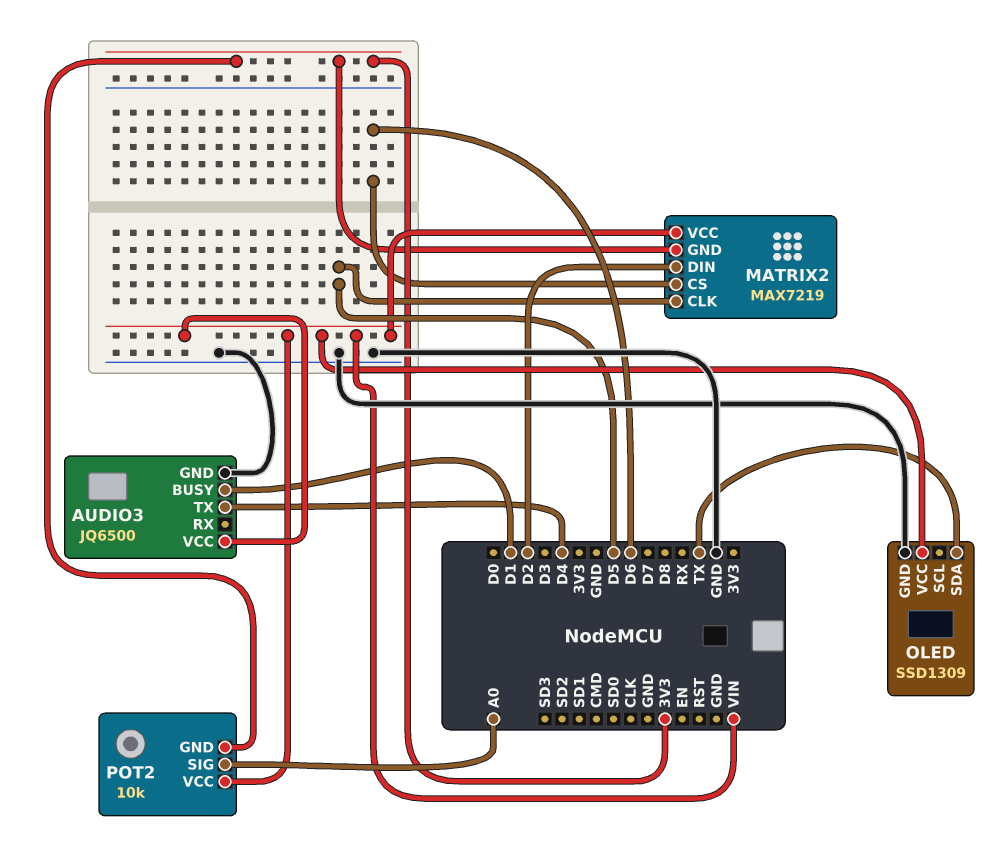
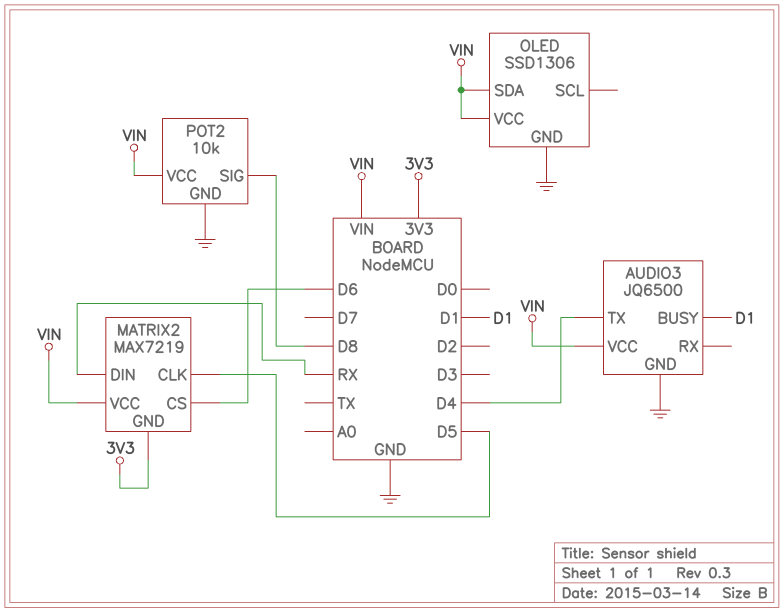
MATRIX2 pin DIN: D2 -> RX
OLED: SSD1309 -> SSD1306
OLED pin SDA: TX -> VIN
POT2 pin GND: 3V3 -> GND
POT2 pin SIG: A0 -> D8

